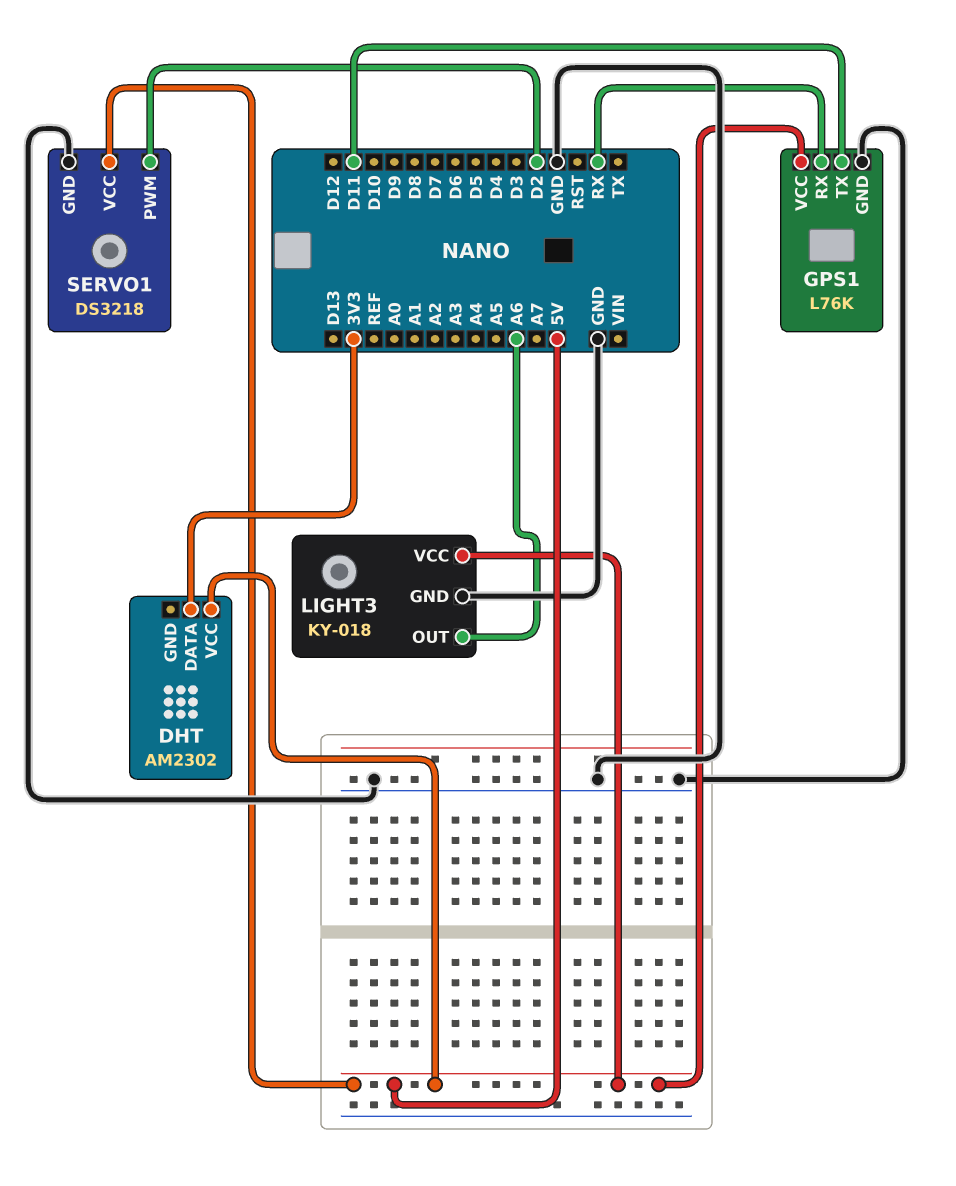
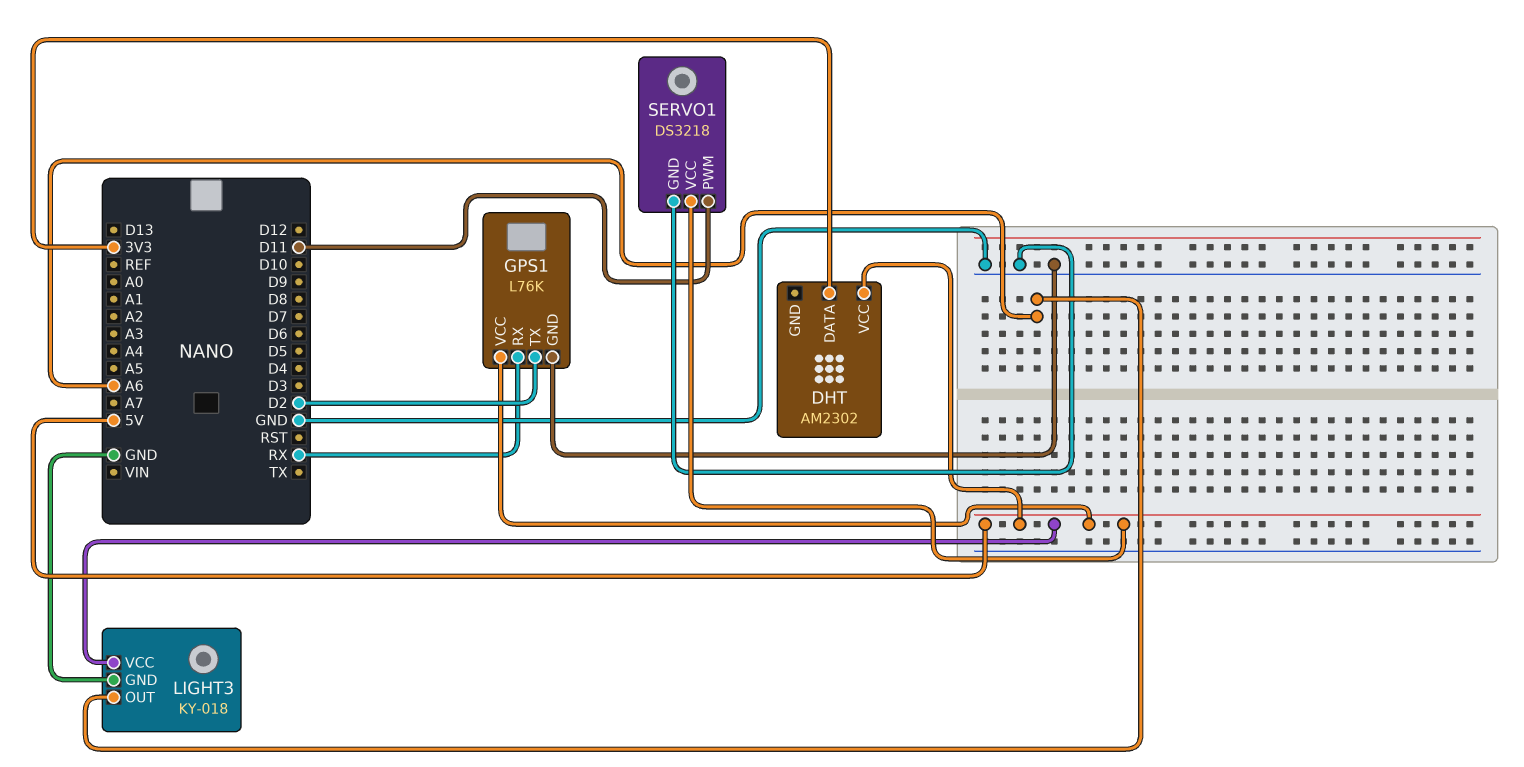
GPS1 pin TX: D11 -> D2
SERVO1 pin PWM: D2 -> D11

